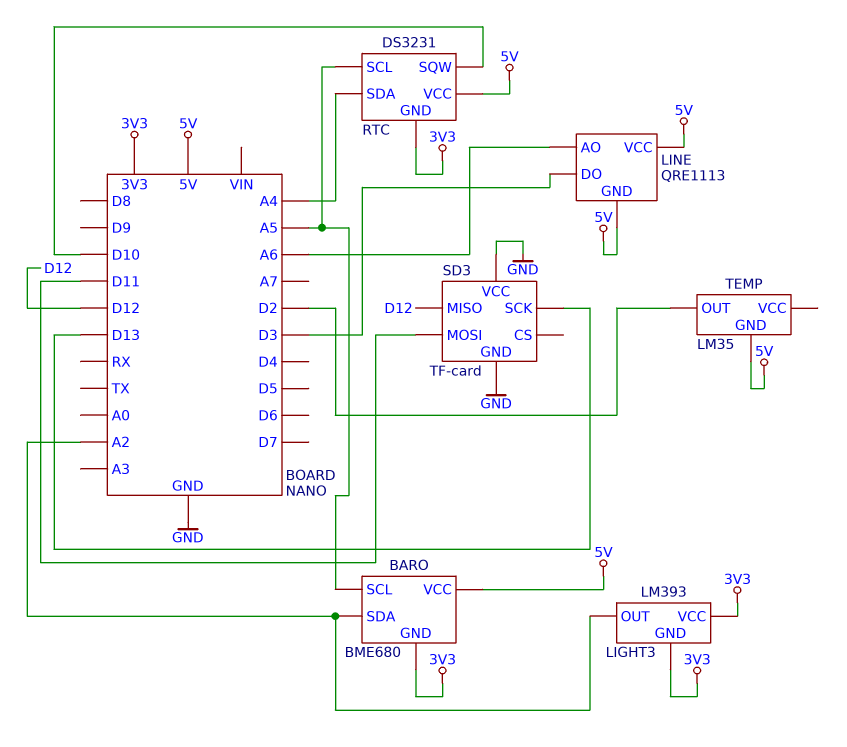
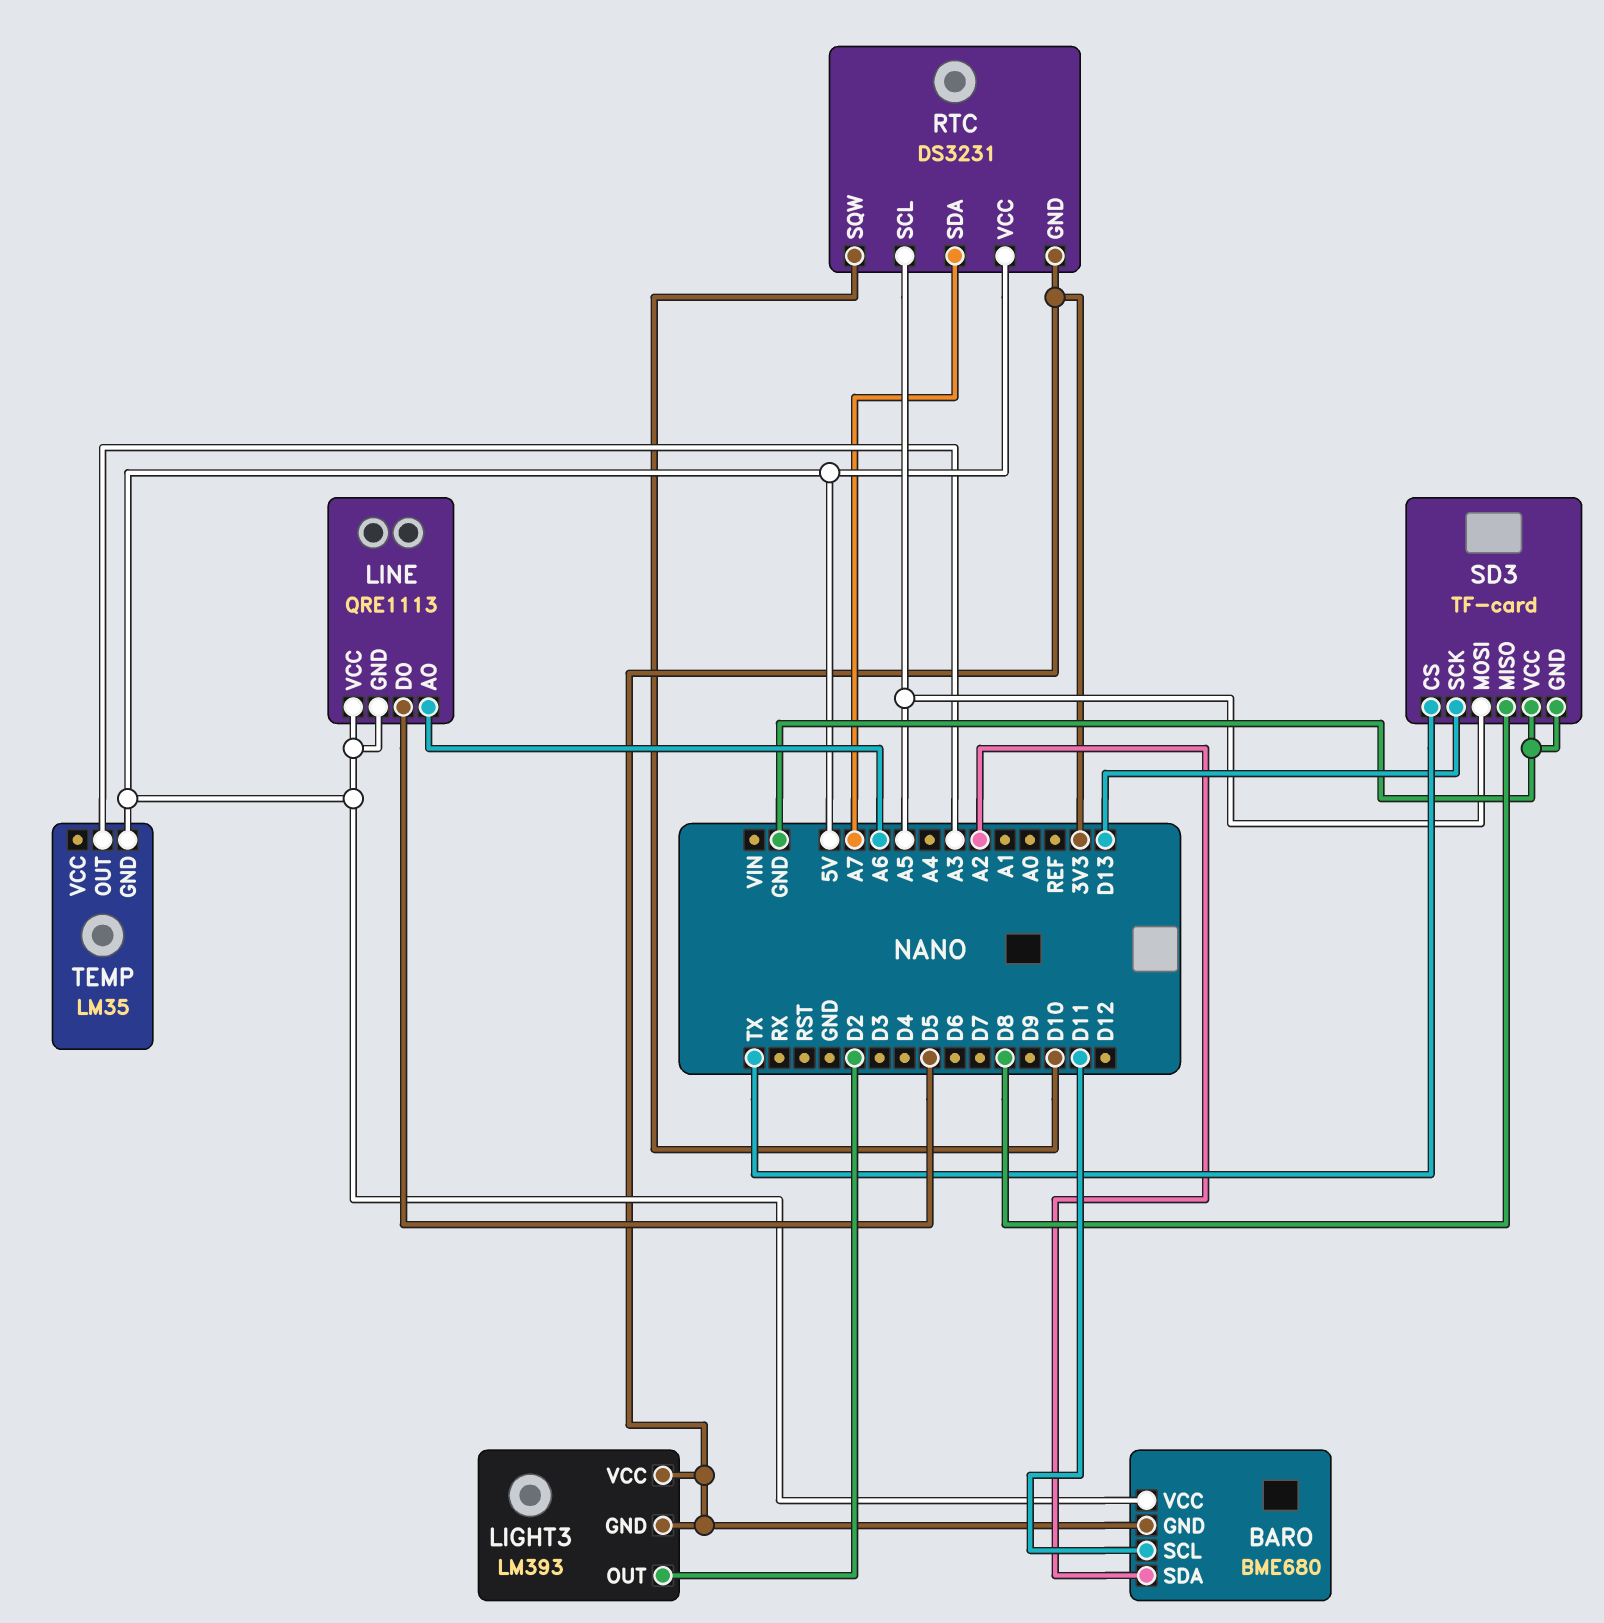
BARO pin SCL: A5 -> D11
LIGHT3 pin OUT: A2 -> D2
LINE pin DO: D3 -> D5
RTC pin SDA: A4 -> A7
SD3 pin CS: none -> TX
SD3 pin MISO: D12 -> D8
SD3 pin MOSI: D11 -> A5
TEMP pin OUT: D2 -> A3

